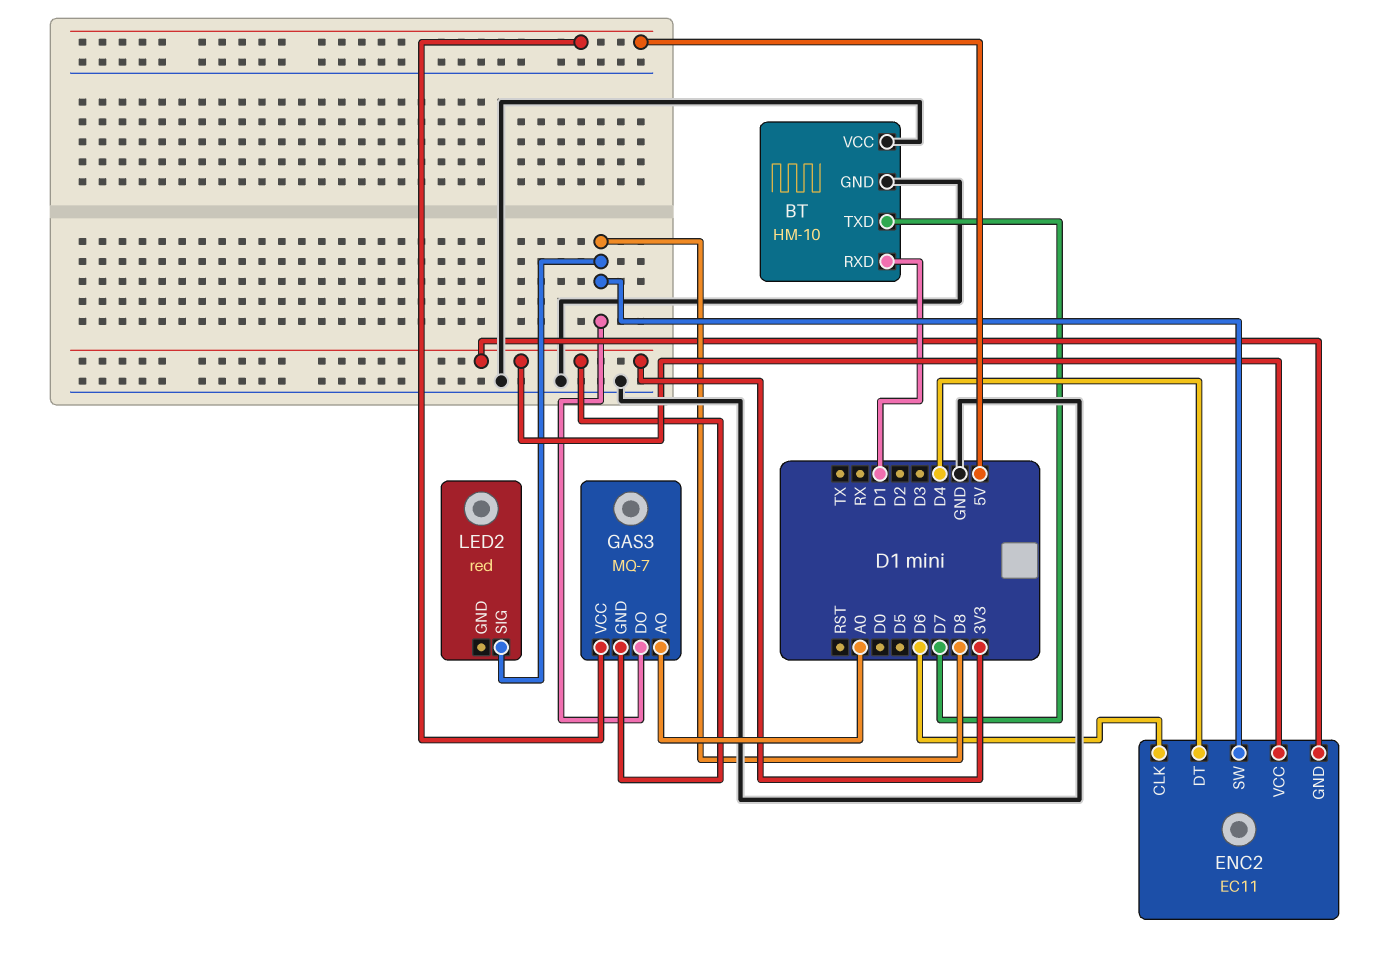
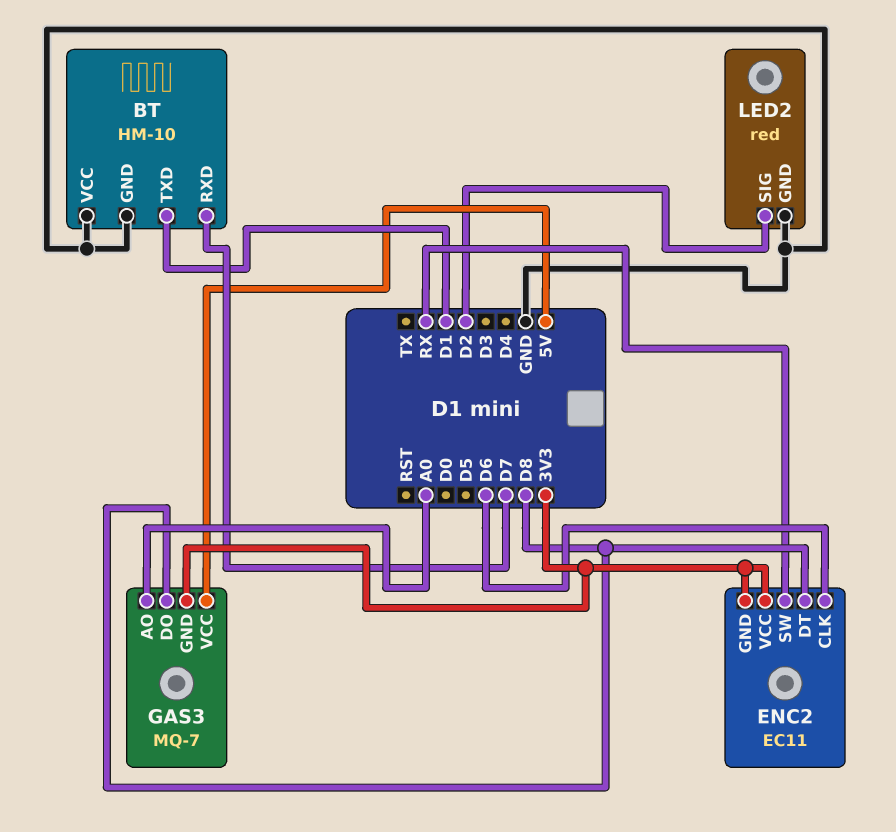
BT pin RXD: D1 -> D7
BT pin TXD: D7 -> D1
ENC2 pin DT: D4 -> D8
ENC2 pin SW: D8 -> RX
LED2 pin GND: none -> GND
LED2 pin SIG: D8 -> D2

